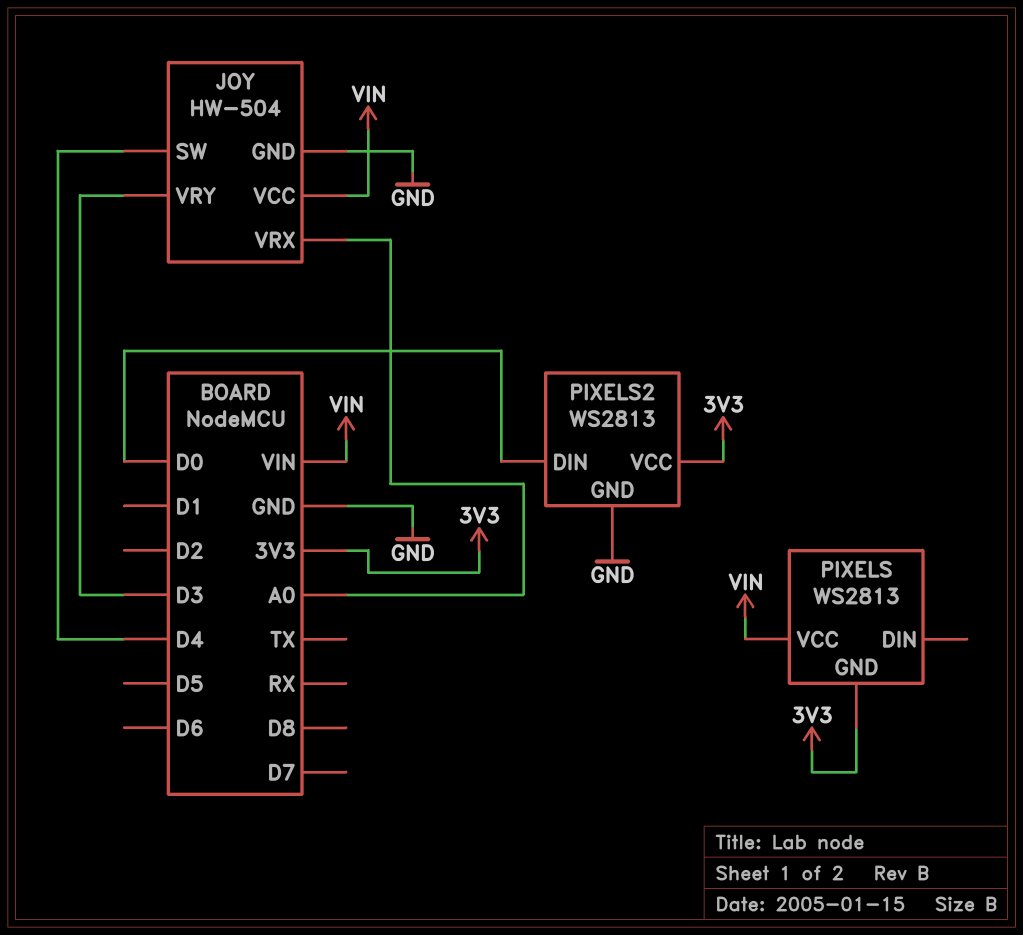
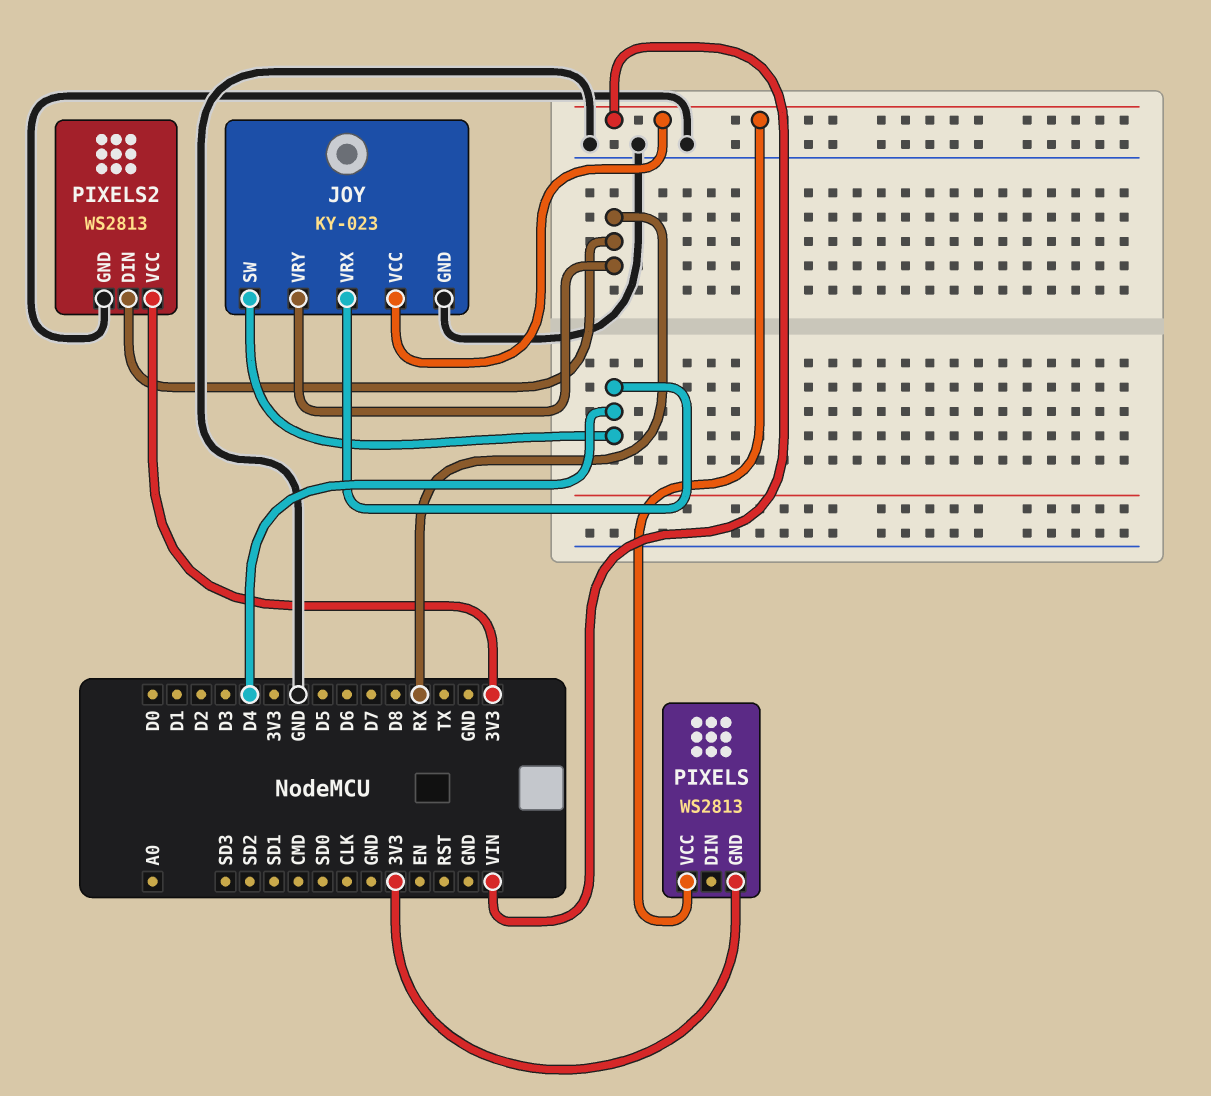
JOY: HW-504 -> KY-023
JOY pin VRX: A0 -> D4
JOY pin VRY: D3 -> RX
PIXELS2 pin DIN: D0 -> RX

